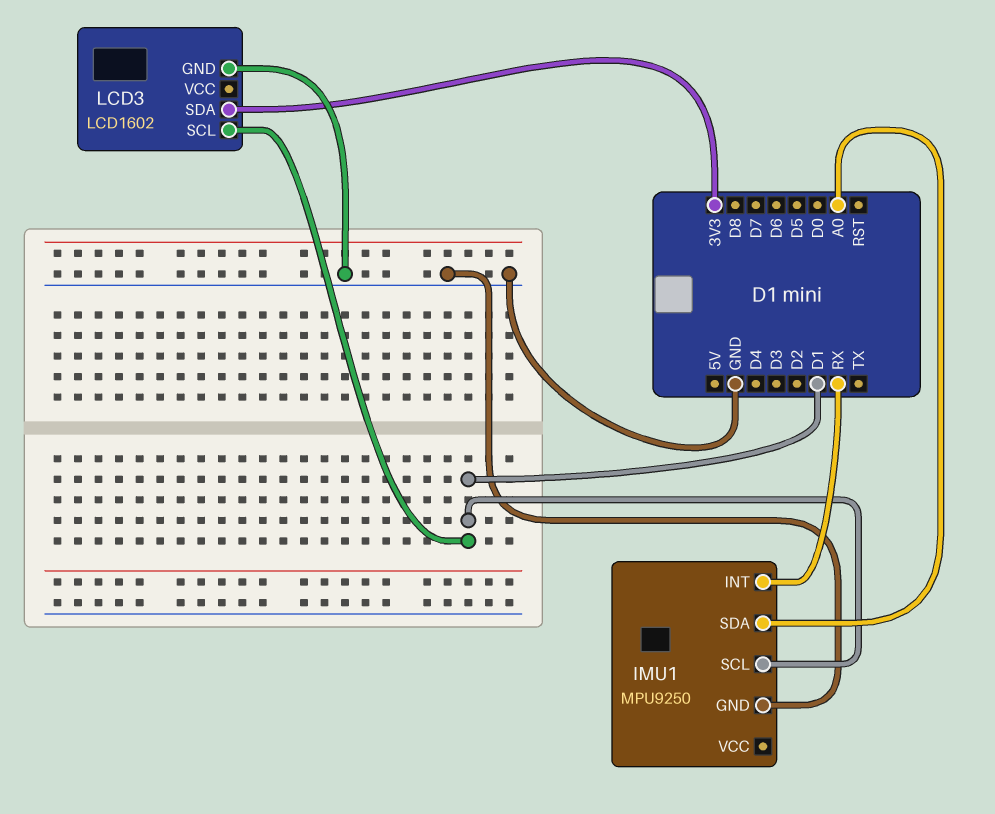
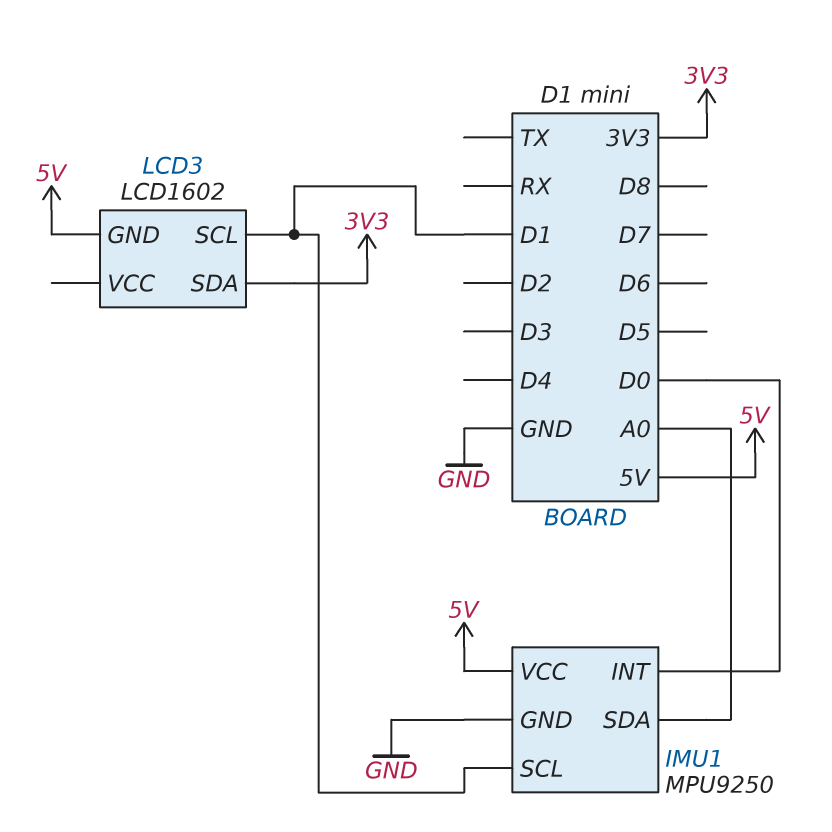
IMU1 pin INT: RX -> D0
IMU1 pin VCC: none -> 5V
LCD3 pin GND: GND -> 5V

